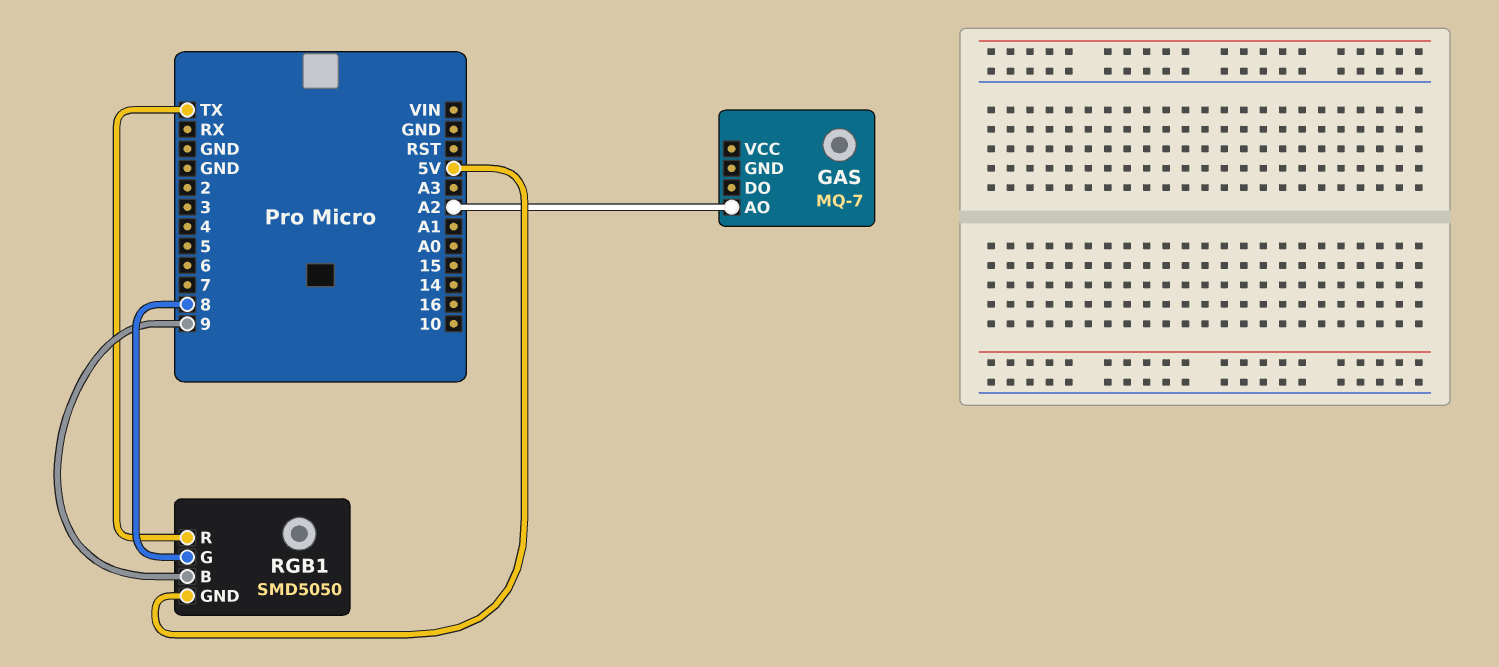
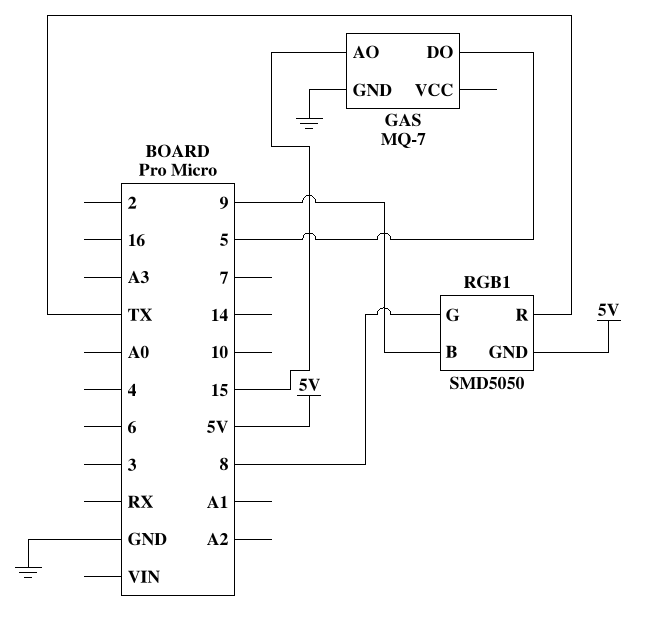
GAS pin AO: A2 -> 15
GAS pin DO: none -> 5
GAS pin GND: none -> GND

